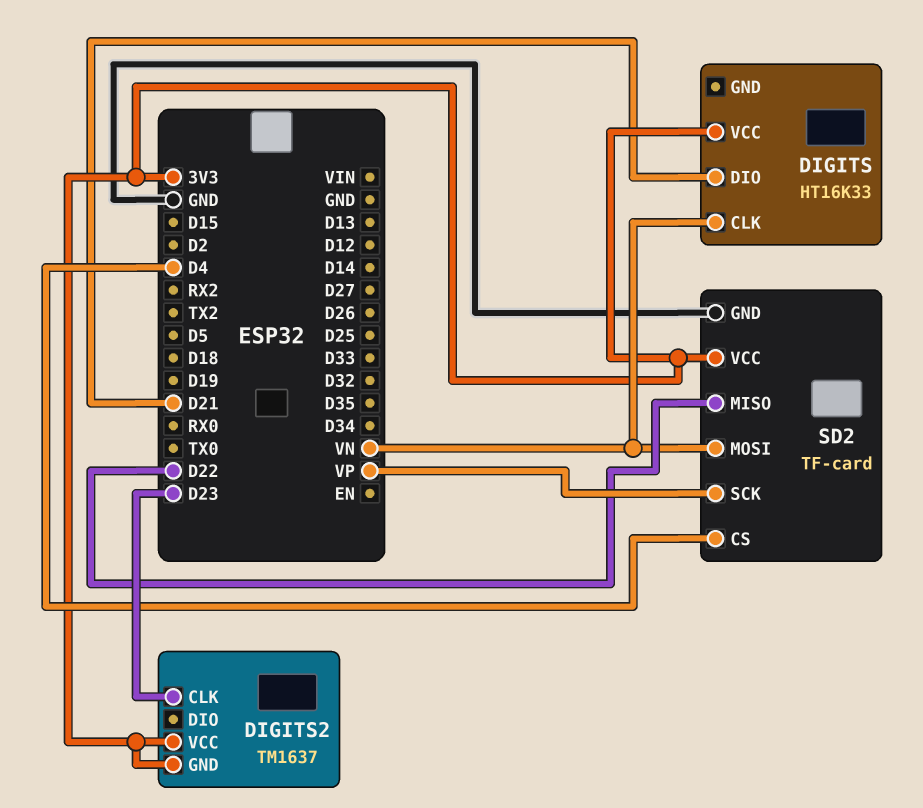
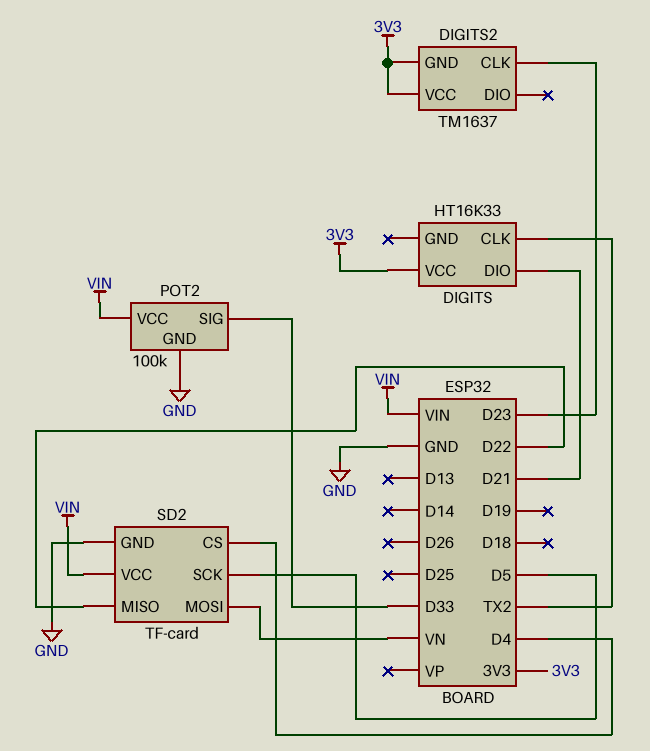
DIGITS pin CLK: VN -> TX2
POT2: none -> 100k
POT2 pin GND: none -> GND
POT2 pin SIG: none -> D33
POT2 pin VCC: none -> VIN
SD2 pin SCK: VP -> D5
SD2 pin VCC: 3V3 -> VIN

